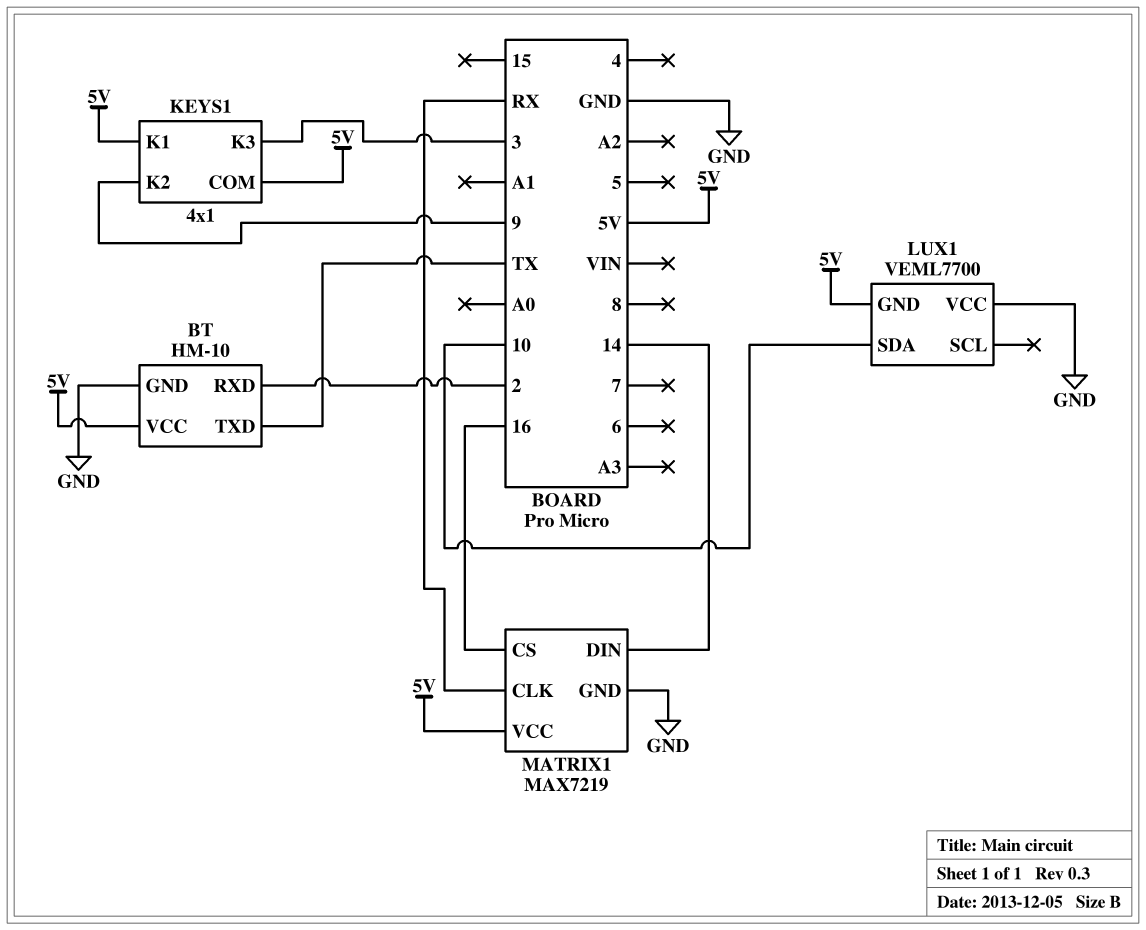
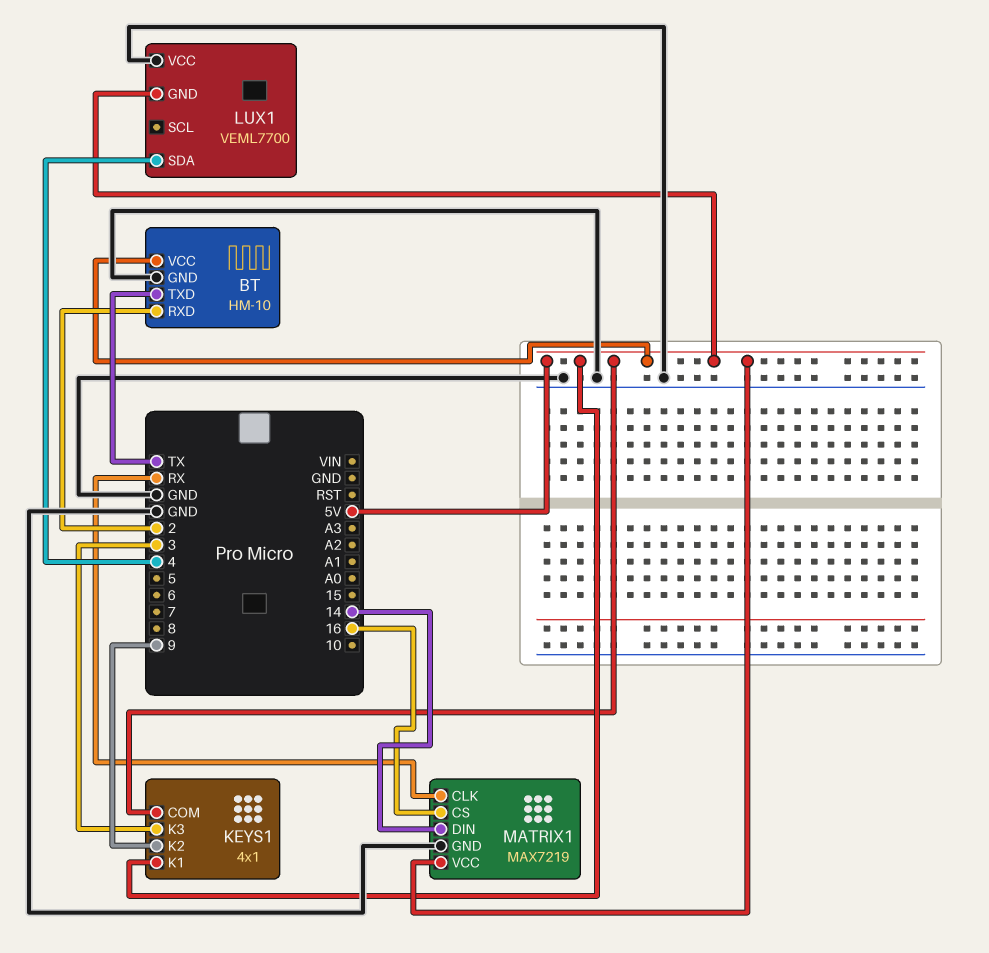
LUX1 pin SDA: 10 -> 4

